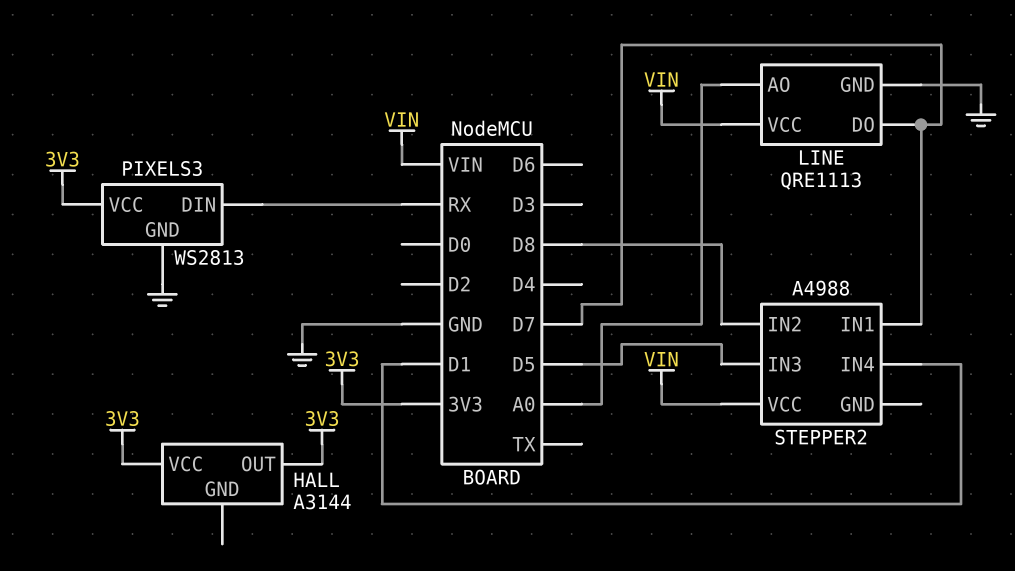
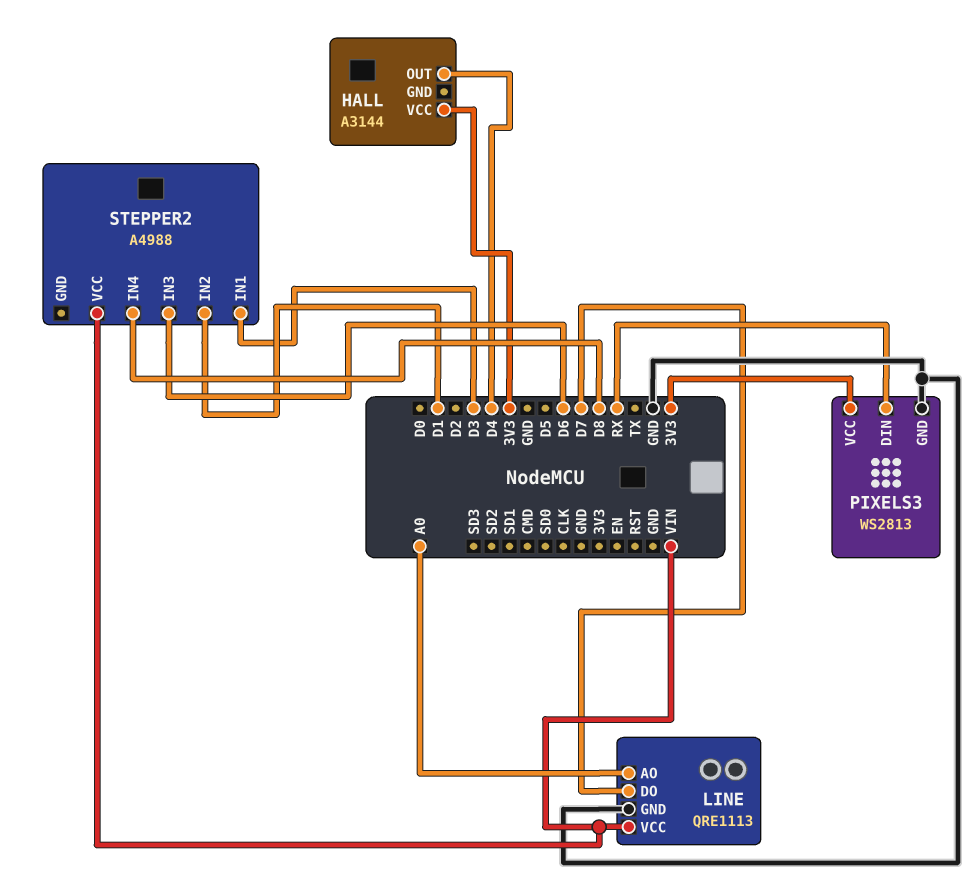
HALL pin OUT: 3V3 -> D4
STEPPER2 pin IN1: D7 -> D3
STEPPER2 pin IN2: D8 -> D1
STEPPER2 pin IN3: D5 -> D6
STEPPER2 pin IN4: D1 -> D8

